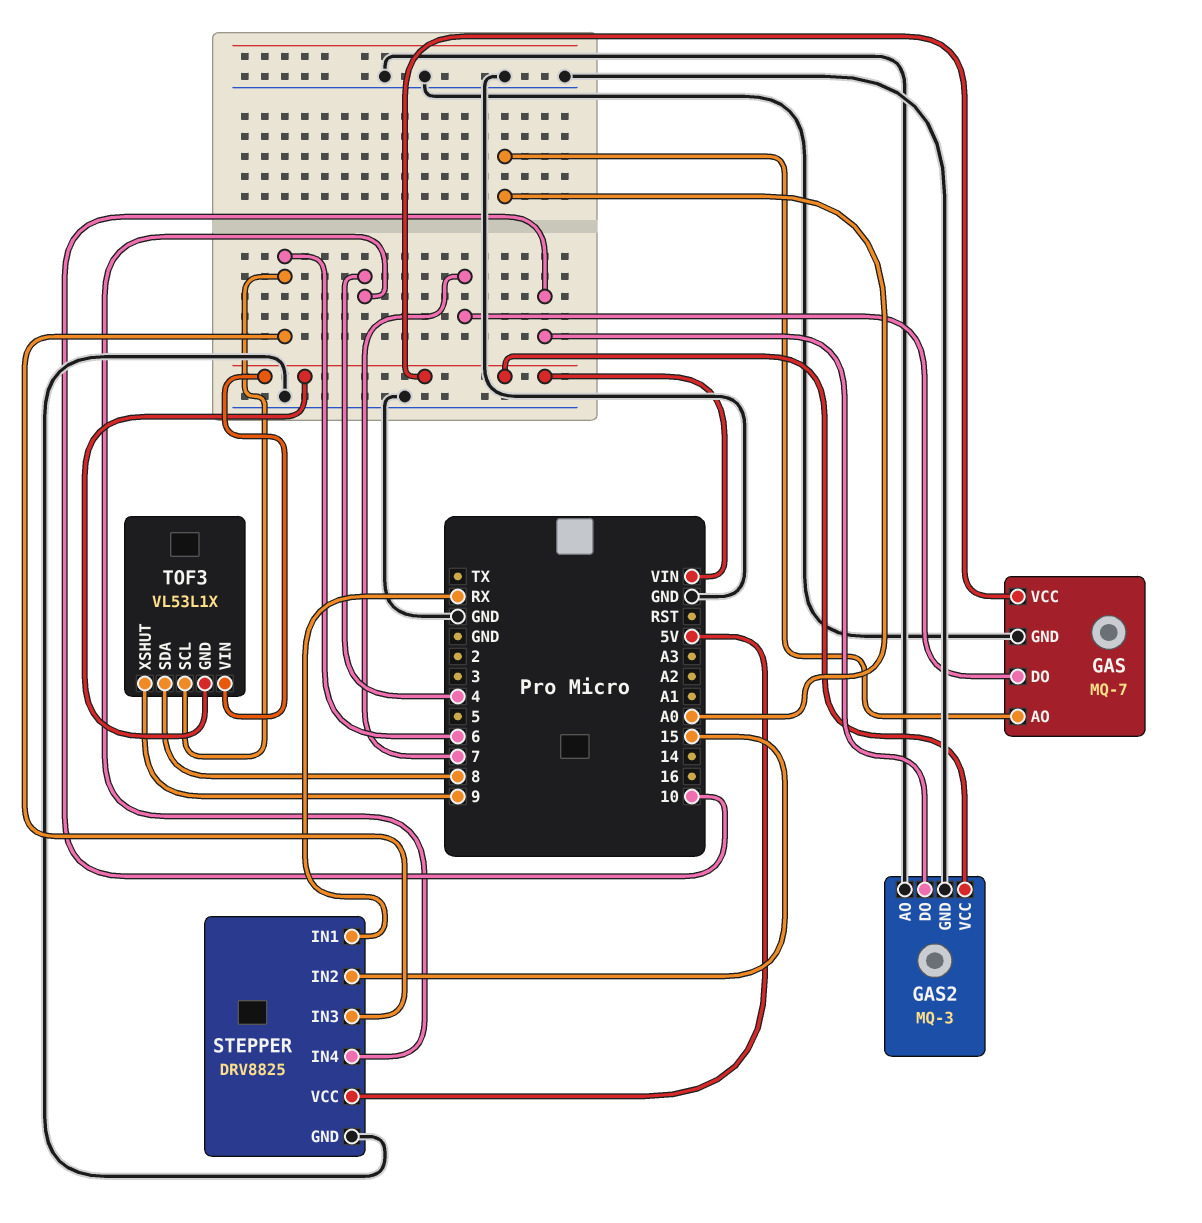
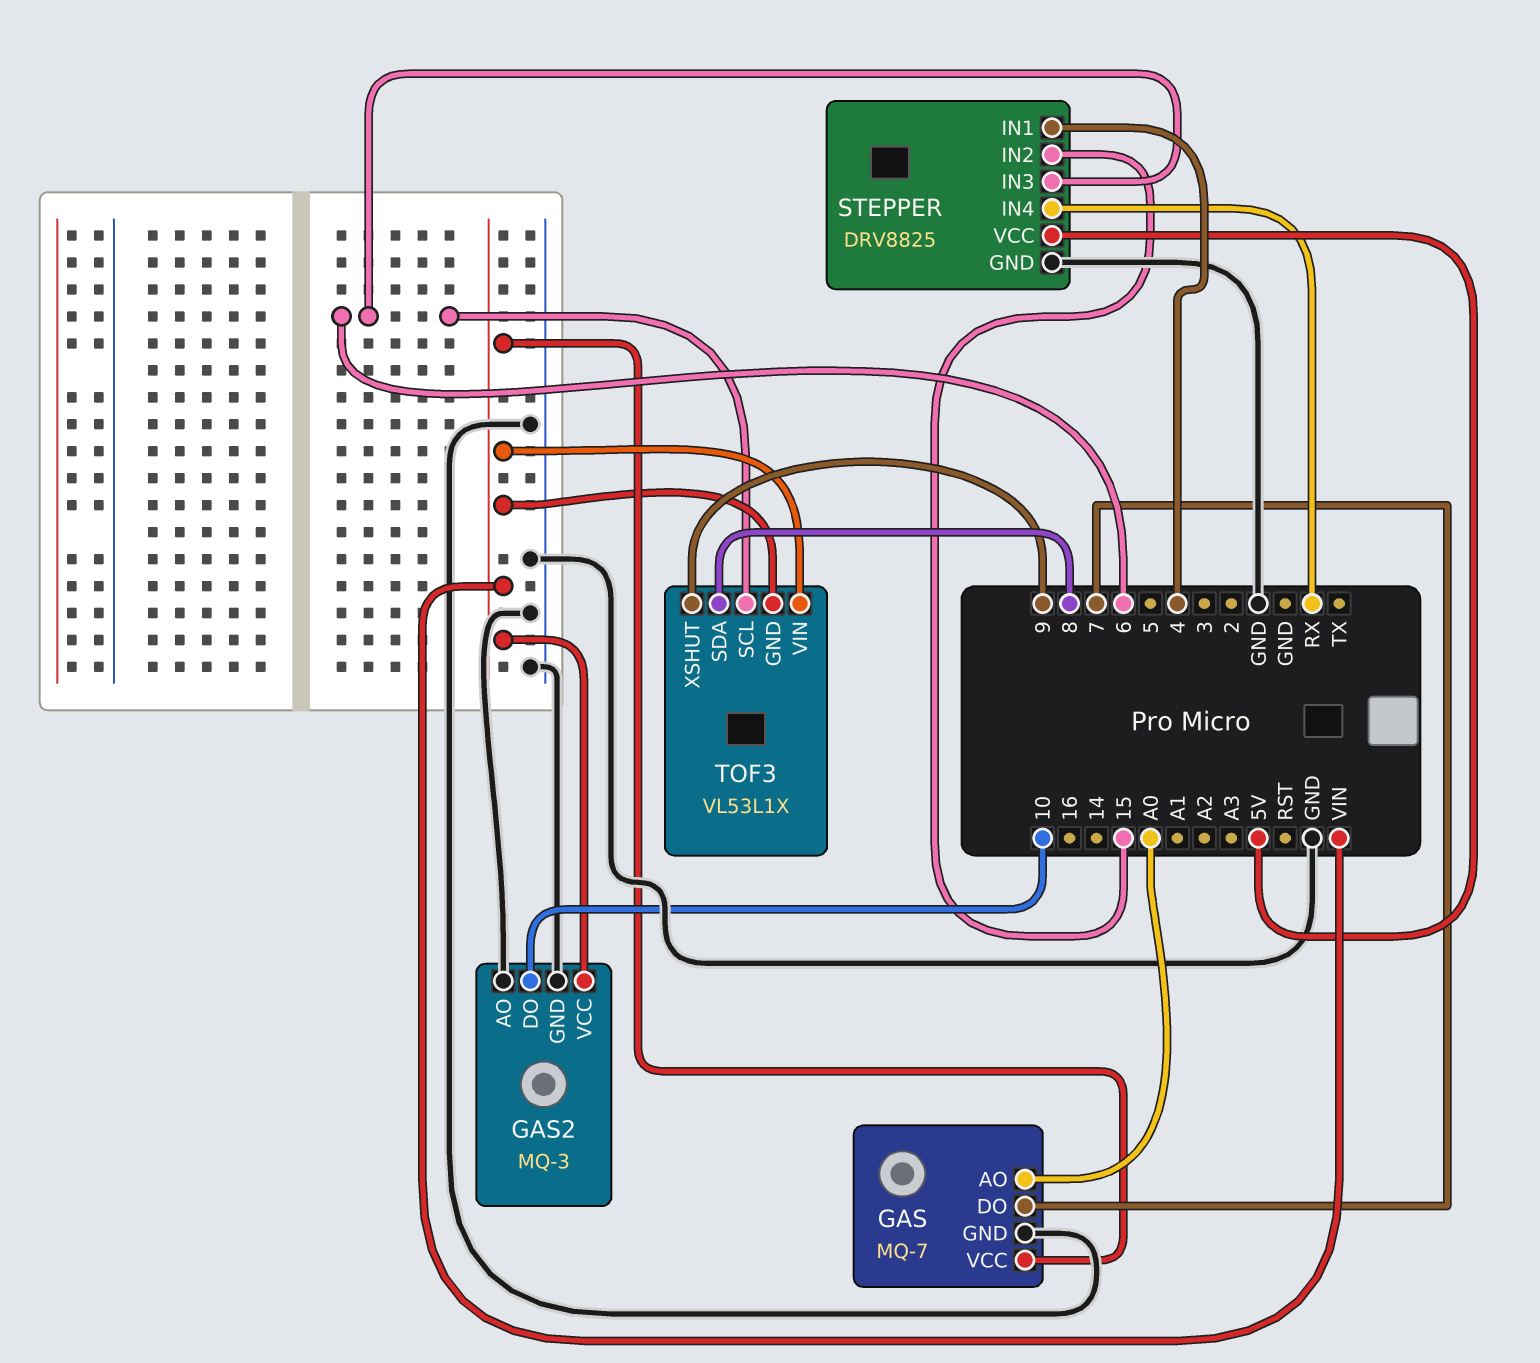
STEPPER pin IN1: RX -> 4
STEPPER pin IN4: 4 -> RX

